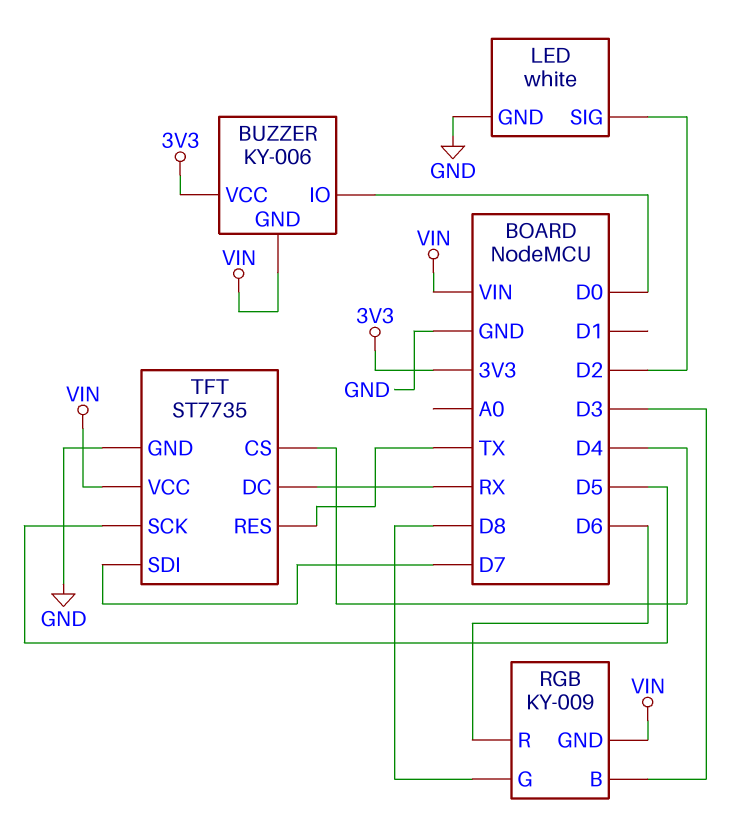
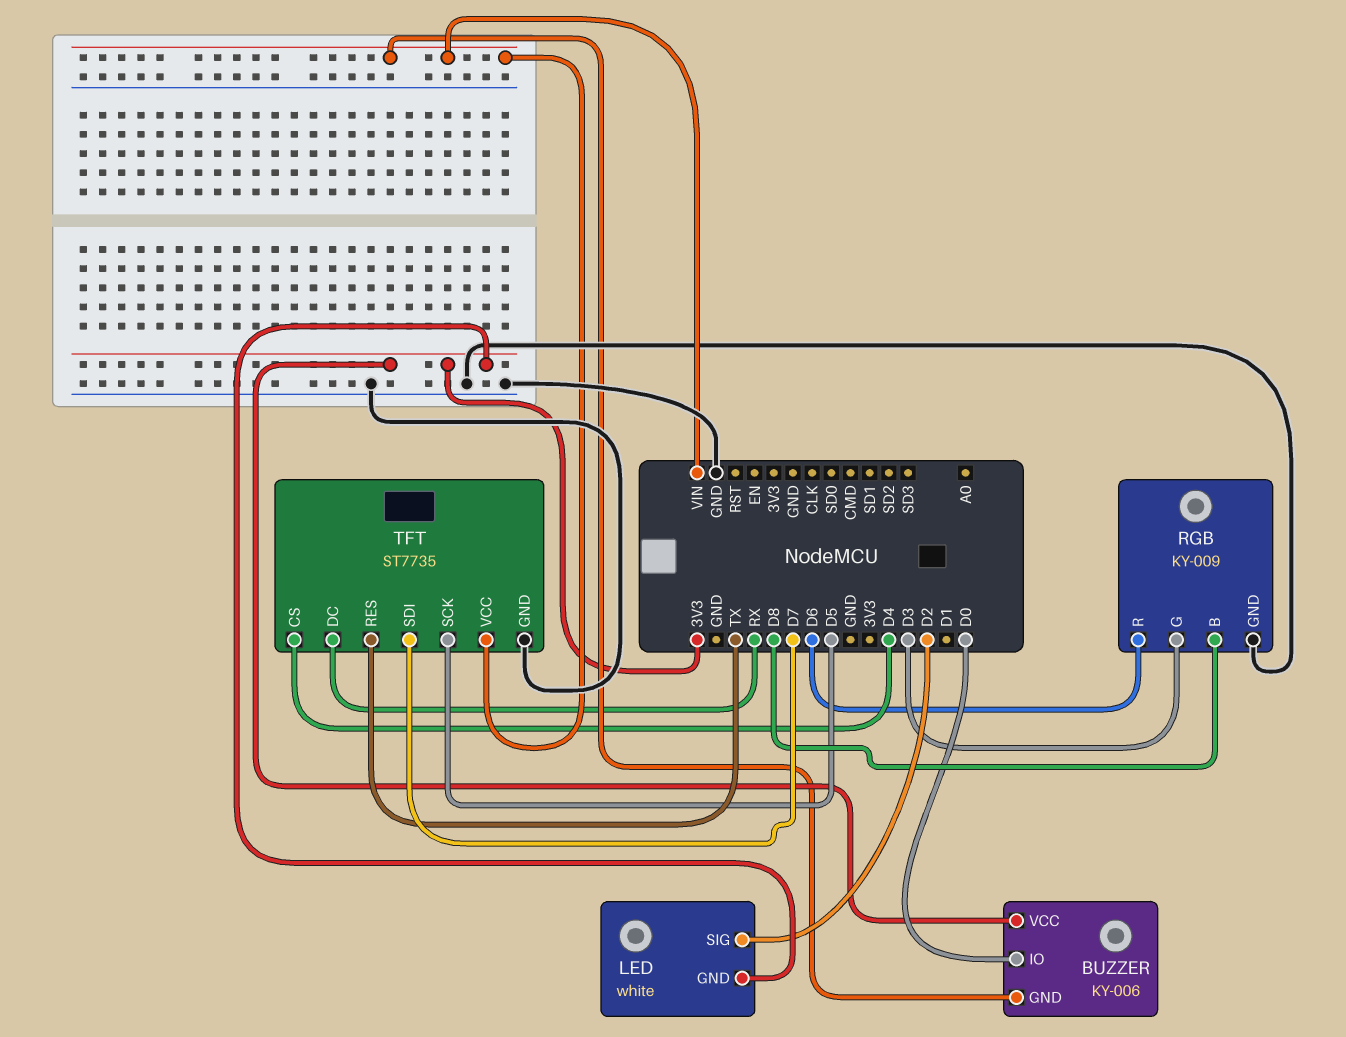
LED pin GND: GND -> 3V3
RGB pin B: D3 -> D8
RGB pin G: D8 -> D3
RGB pin GND: VIN -> GND

